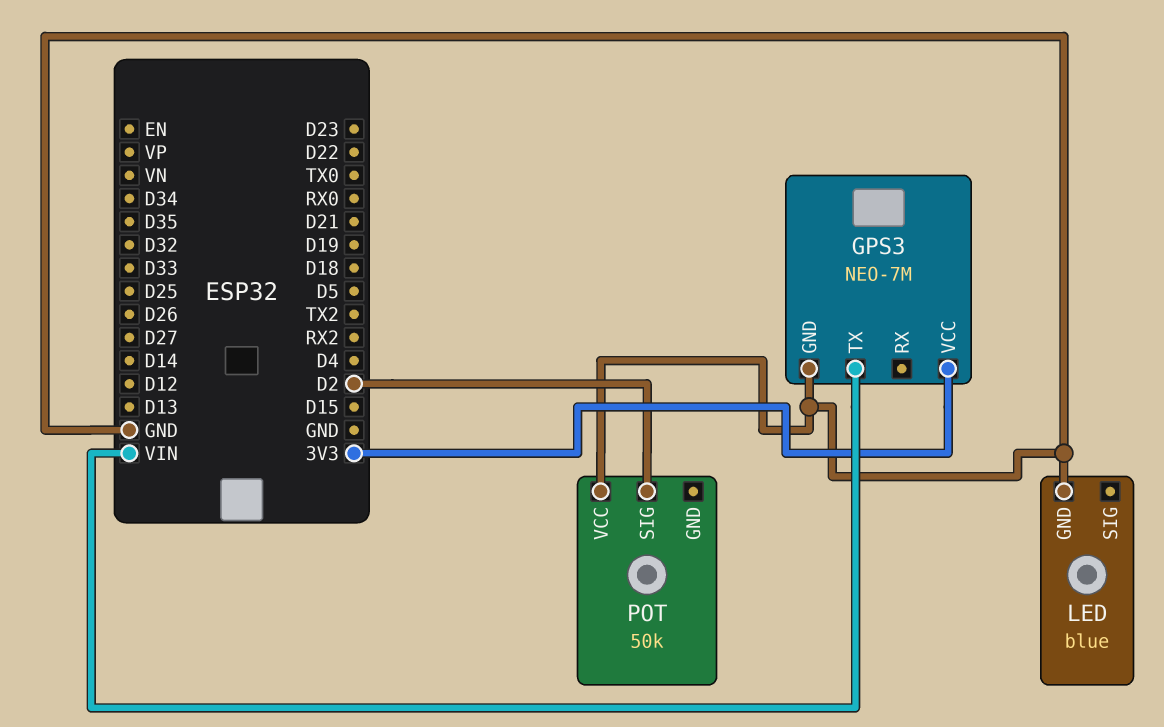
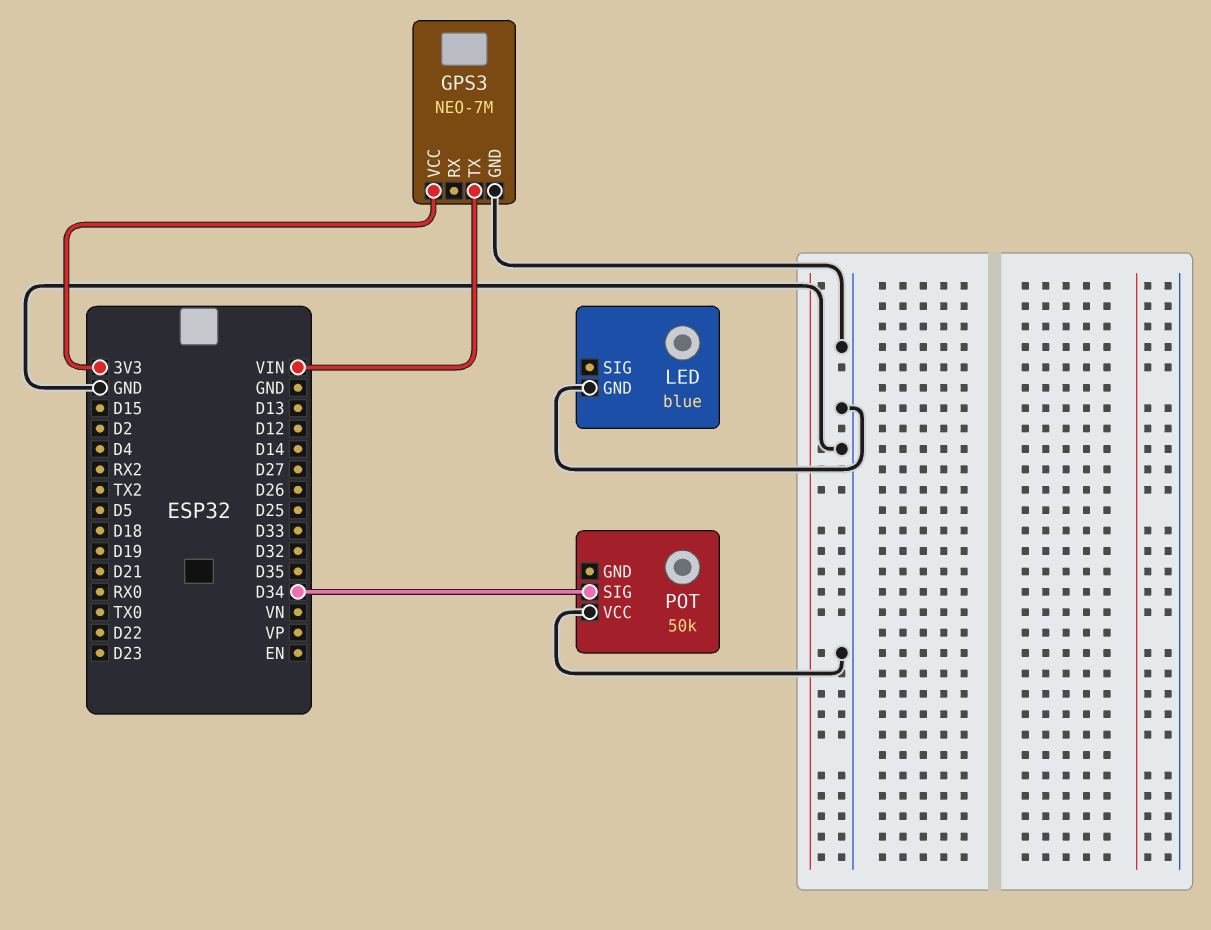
POT pin SIG: D2 -> D34

